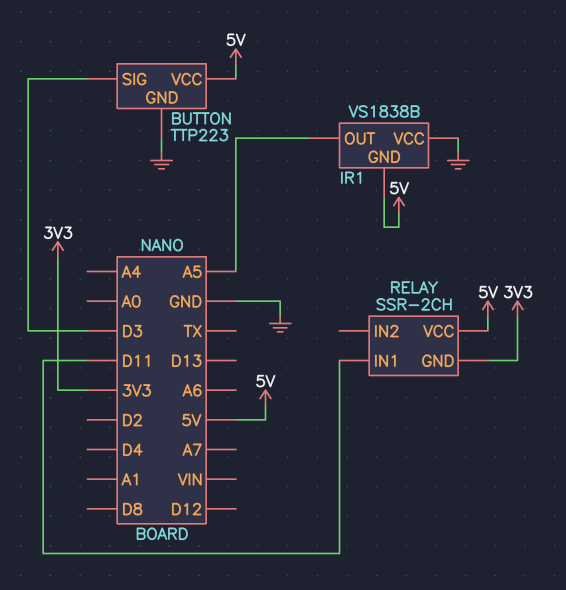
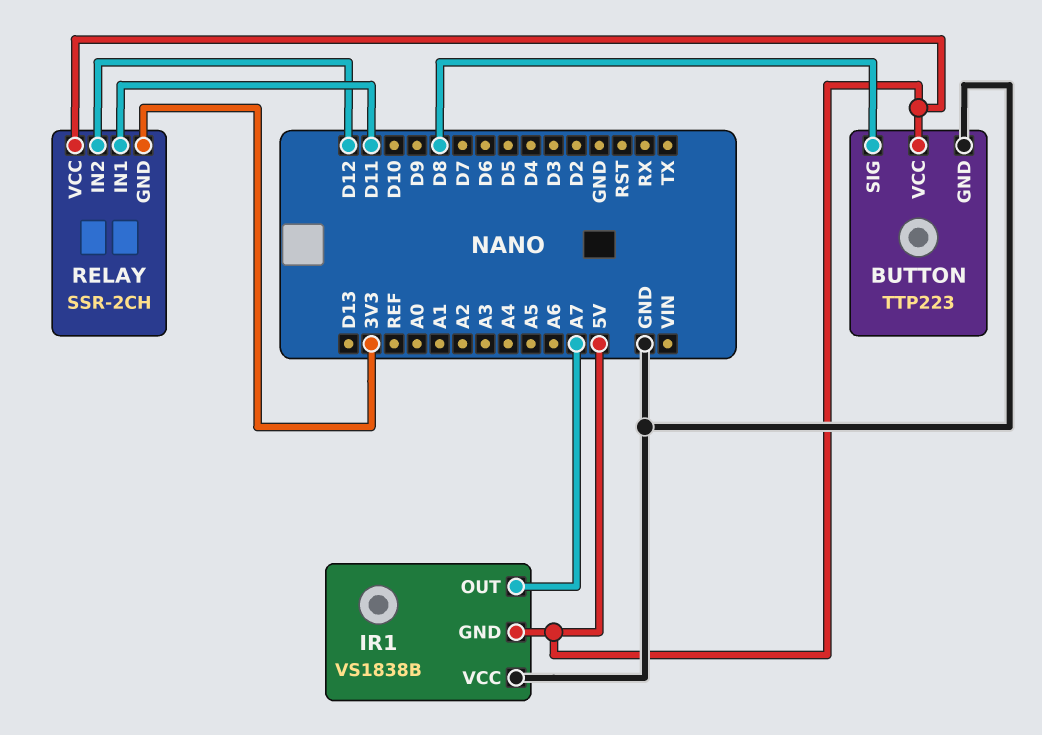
BUTTON pin SIG: D3 -> D8
IR1 pin OUT: A5 -> A7
RELAY pin IN2: none -> D12

